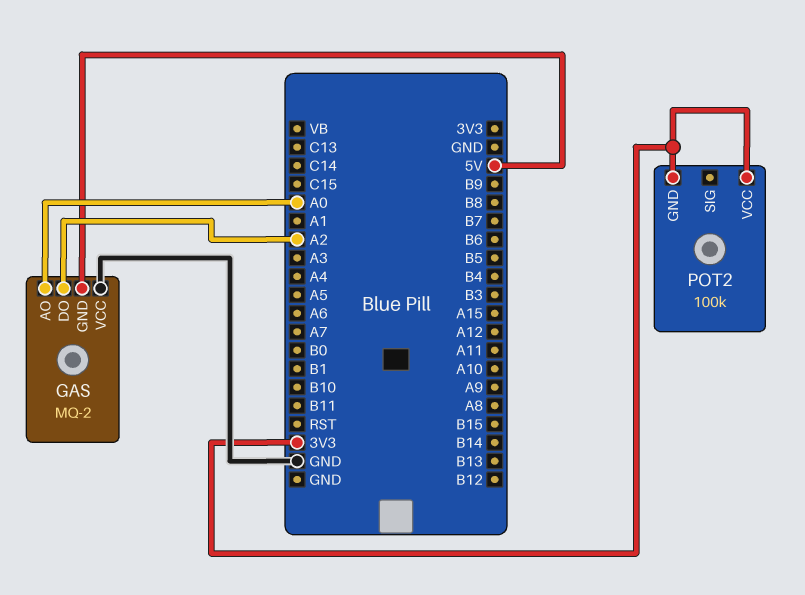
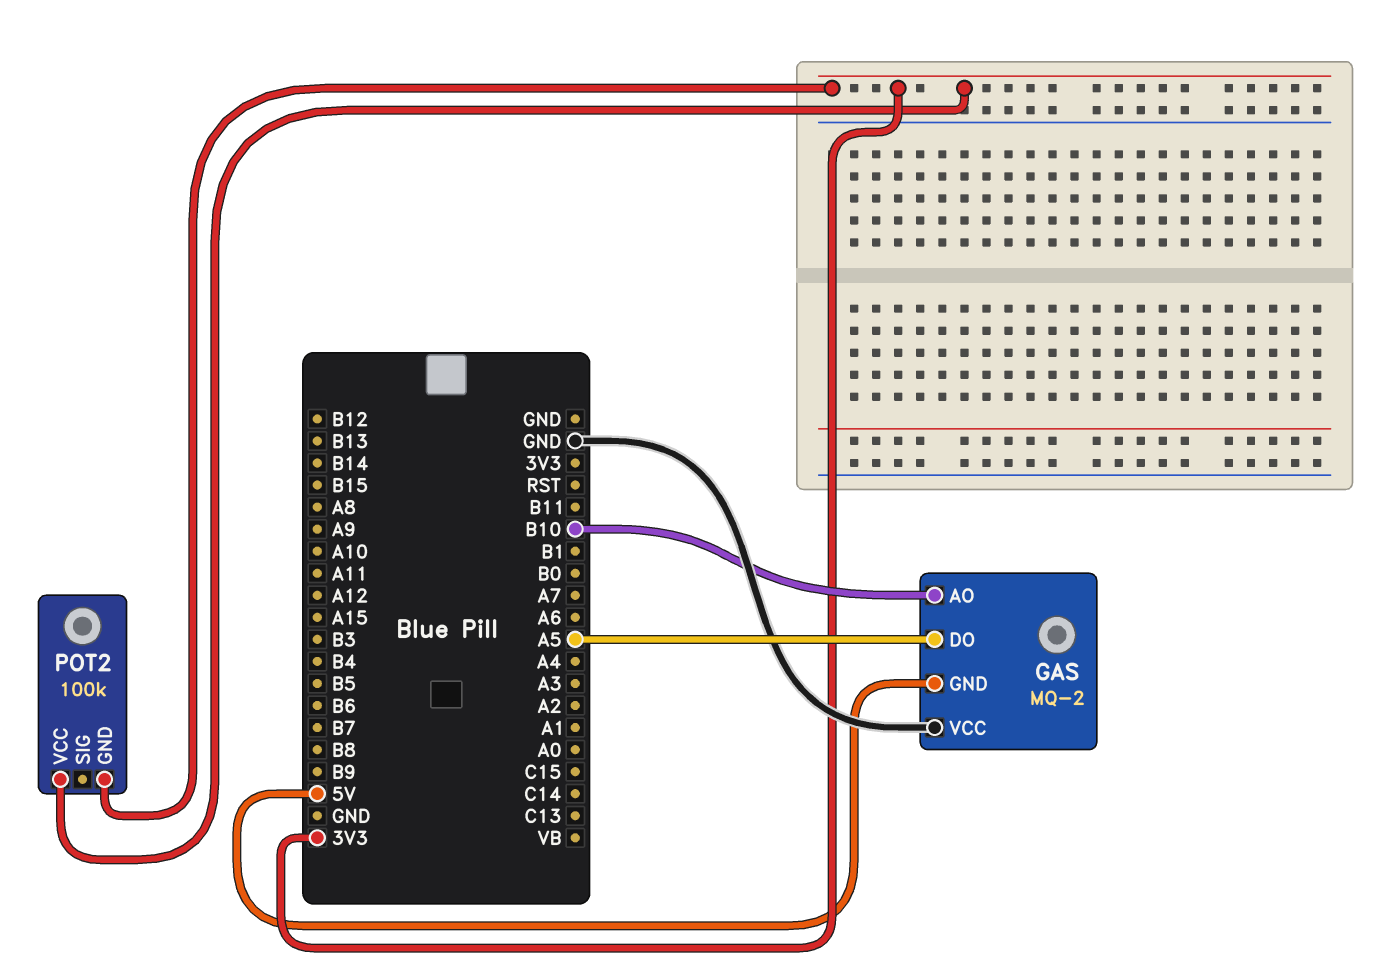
GAS pin AO: A0 -> B10
GAS pin DO: A2 -> A5

